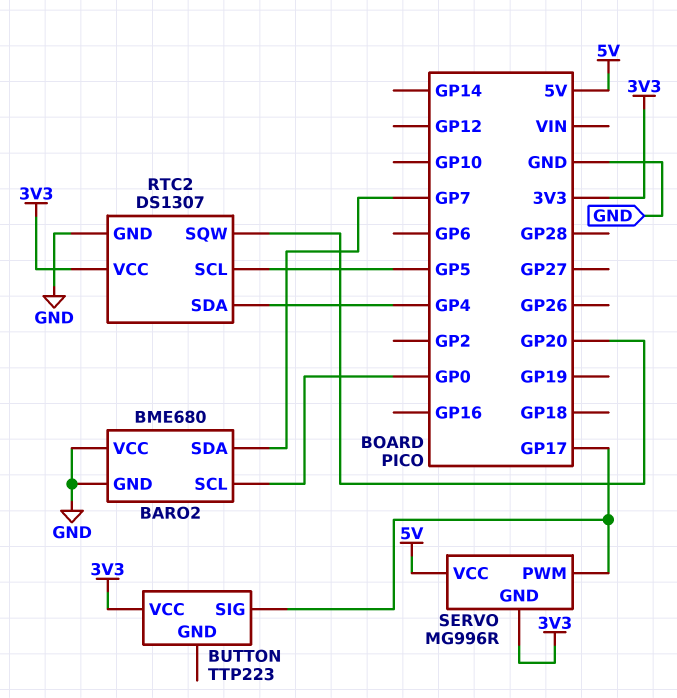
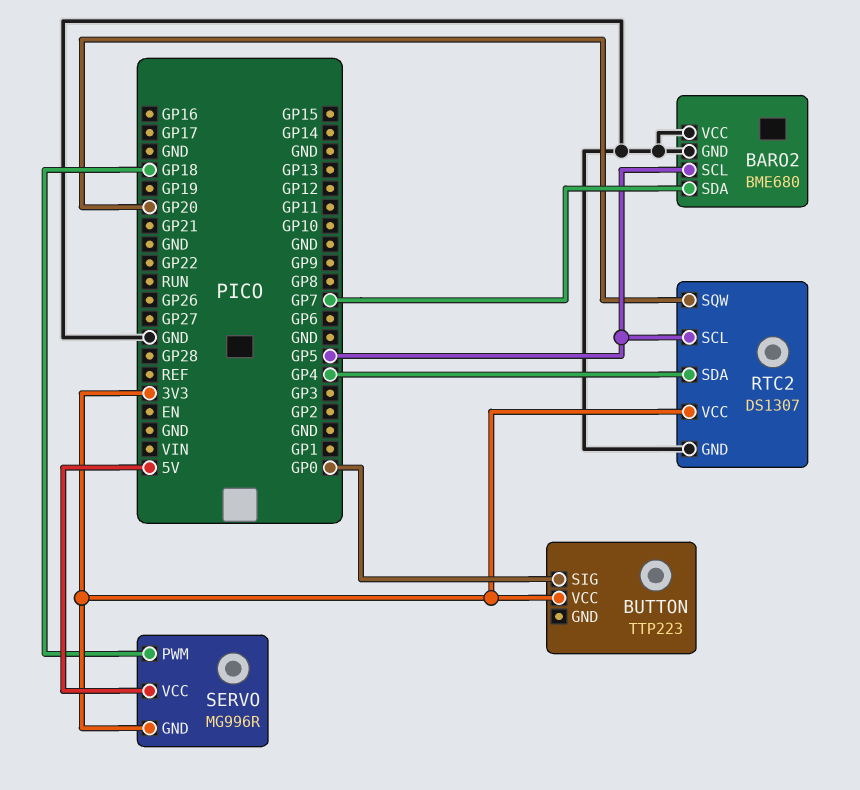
BARO2 pin SCL: GP0 -> GP5
BUTTON pin SIG: GP17 -> GP0
SERVO pin PWM: GP17 -> GP18

